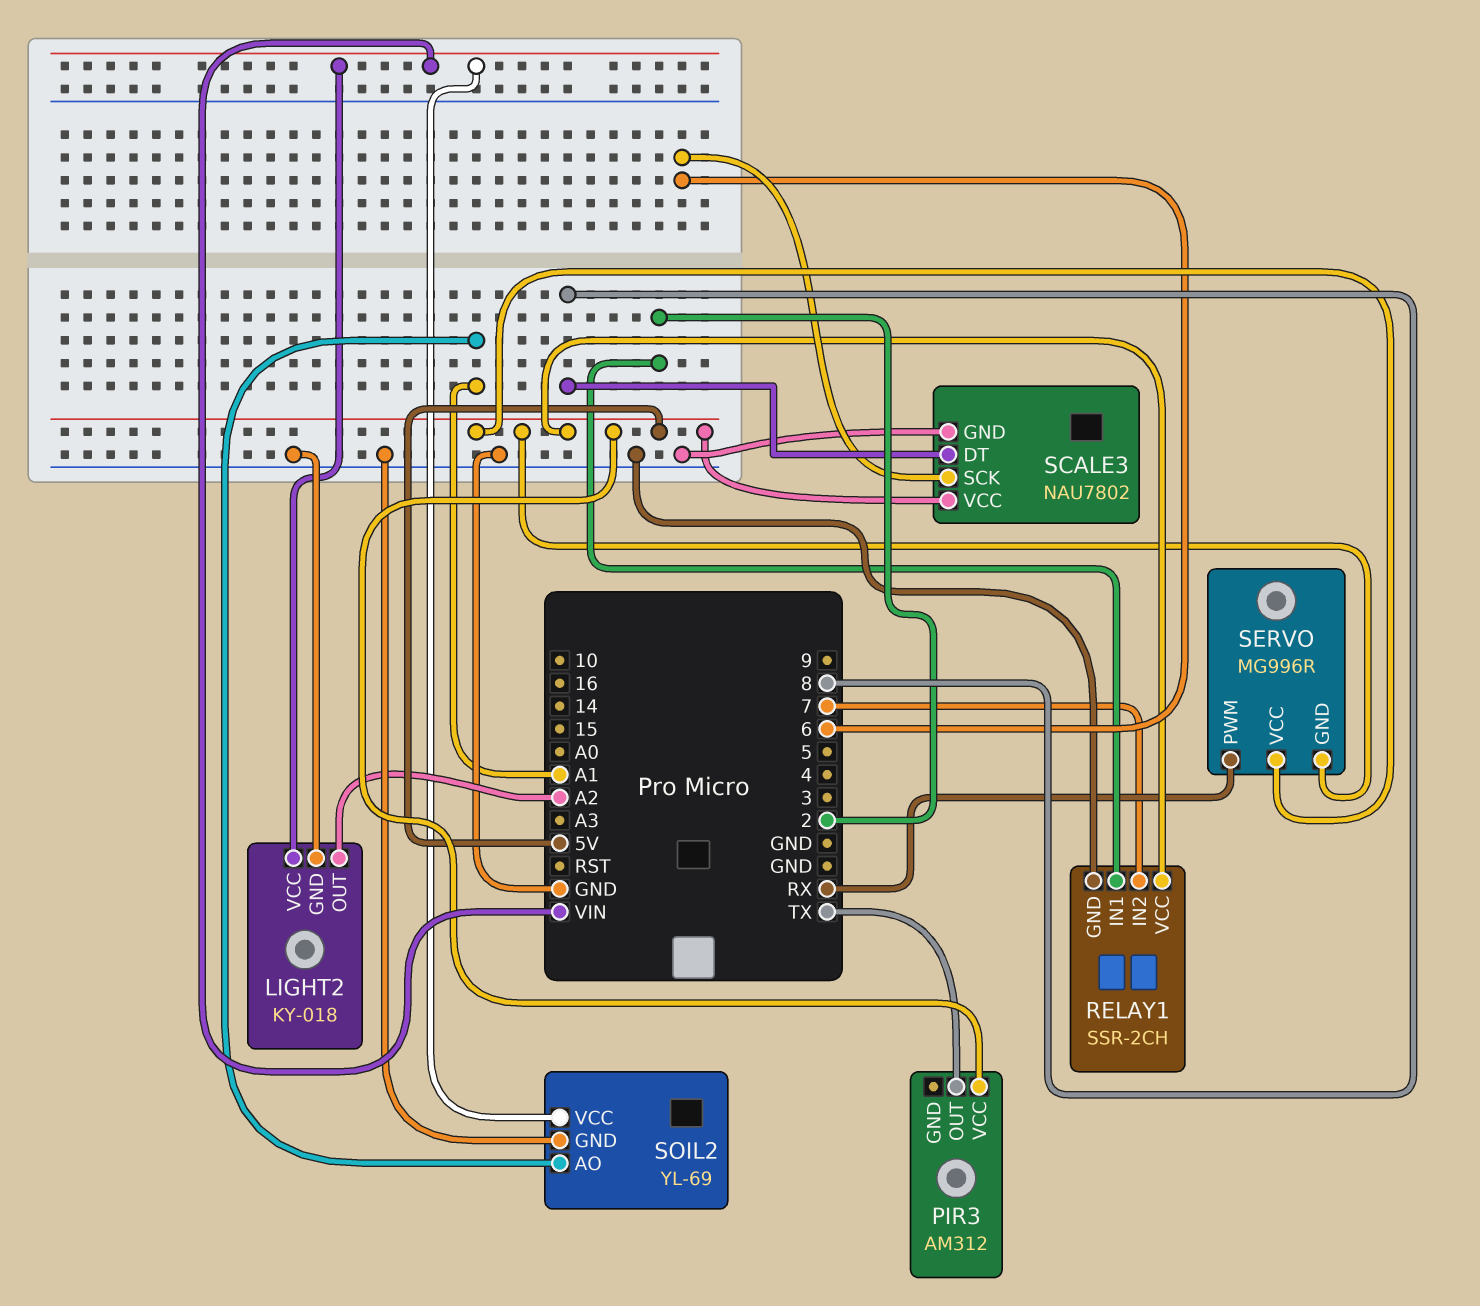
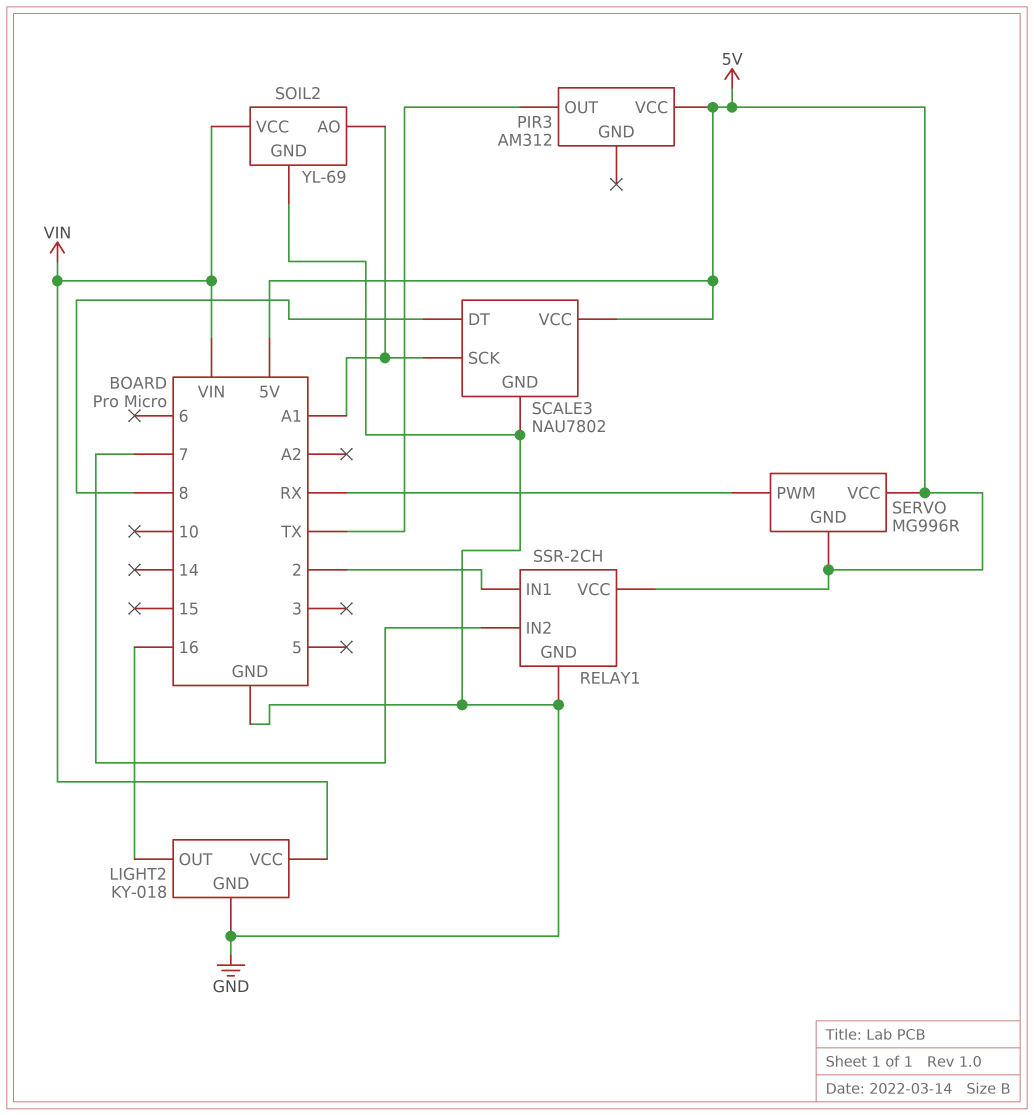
LIGHT2 pin OUT: A2 -> 16
SCALE3 pin SCK: 6 -> A1

